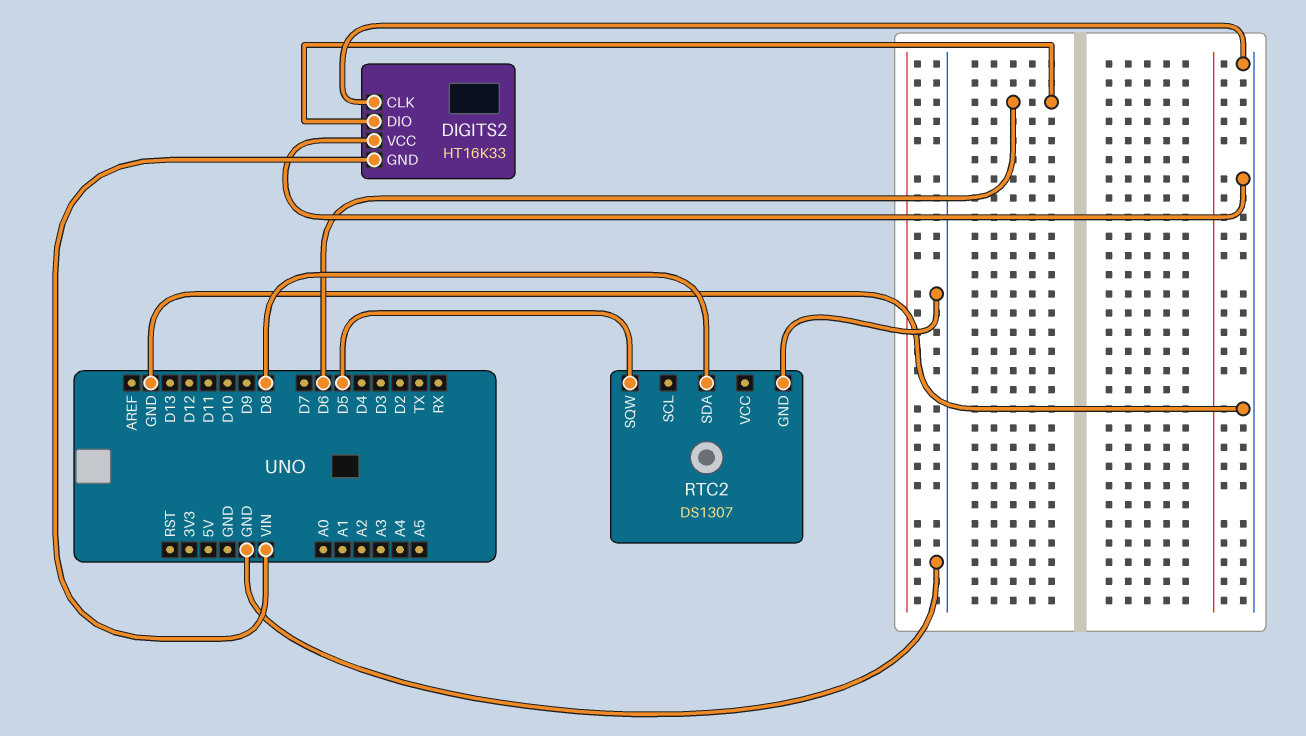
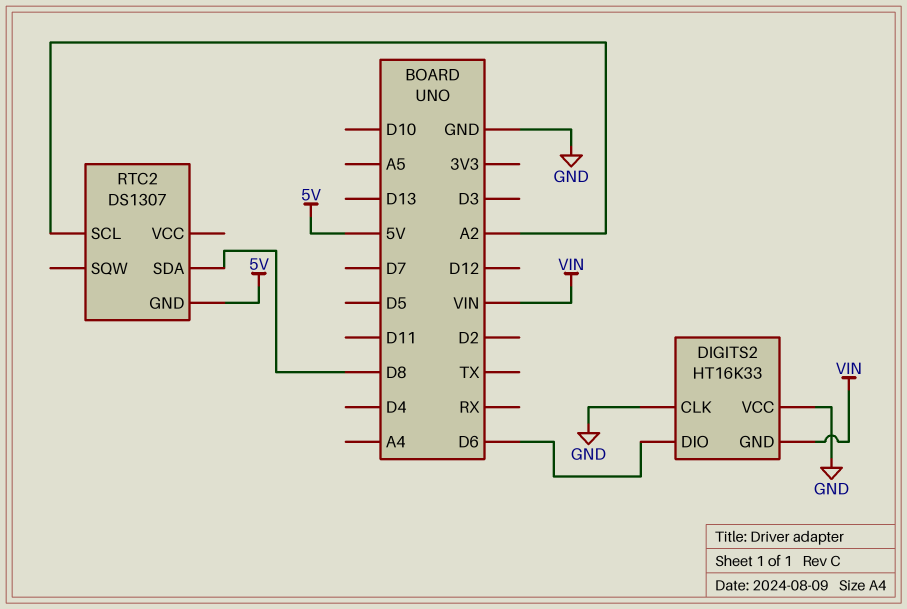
RTC2 pin GND: GND -> 5V
RTC2 pin SCL: none -> A2
RTC2 pin SQW: D5 -> none

